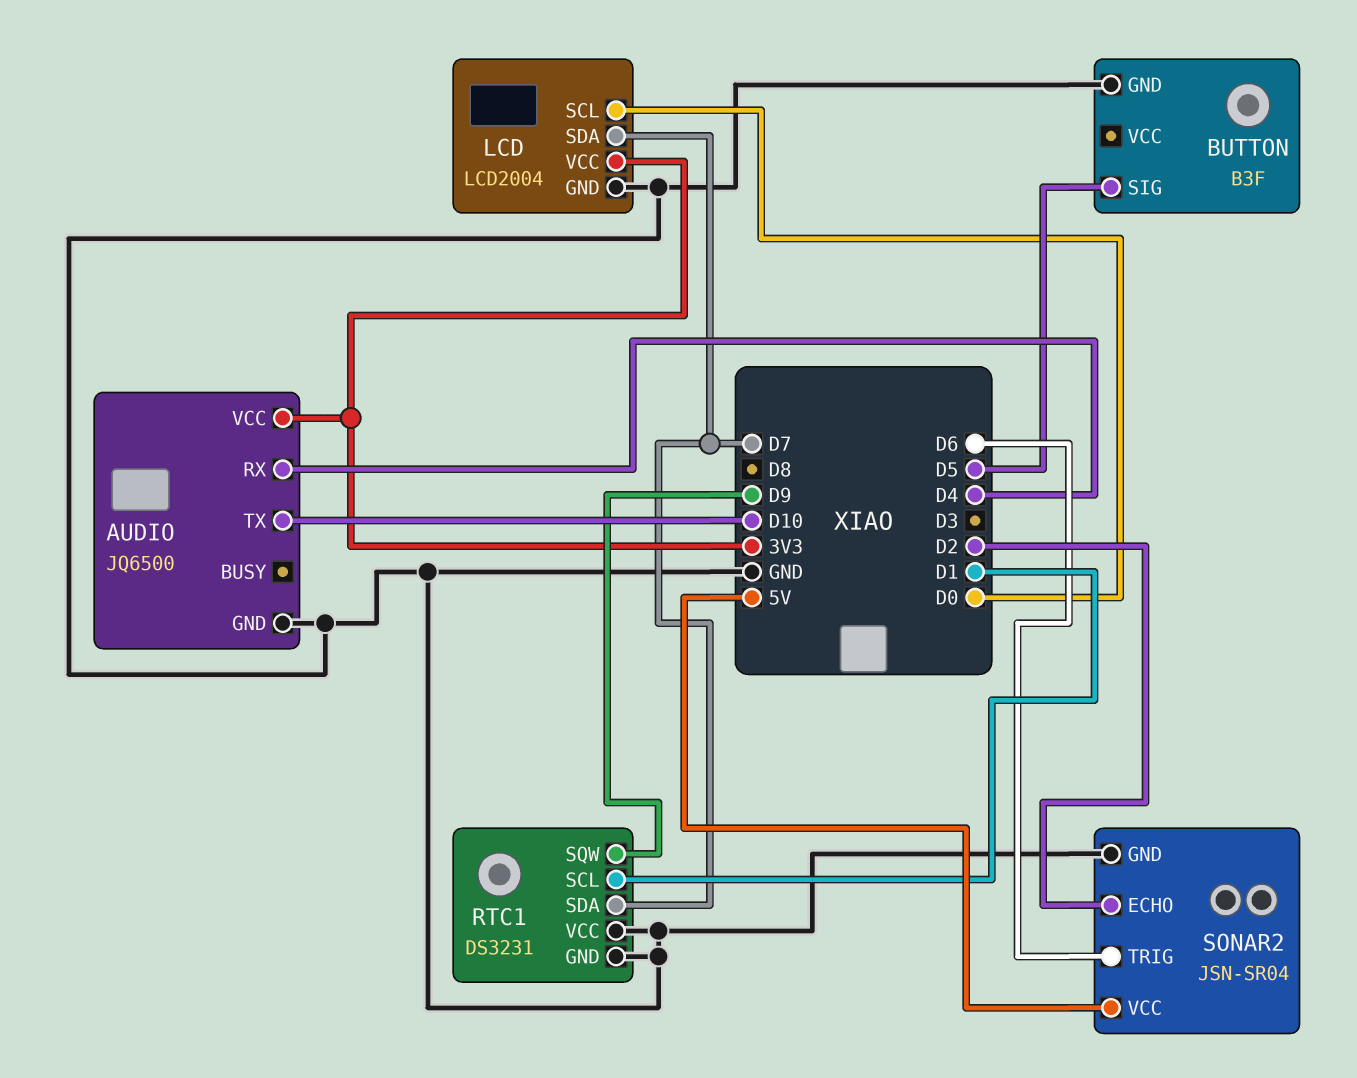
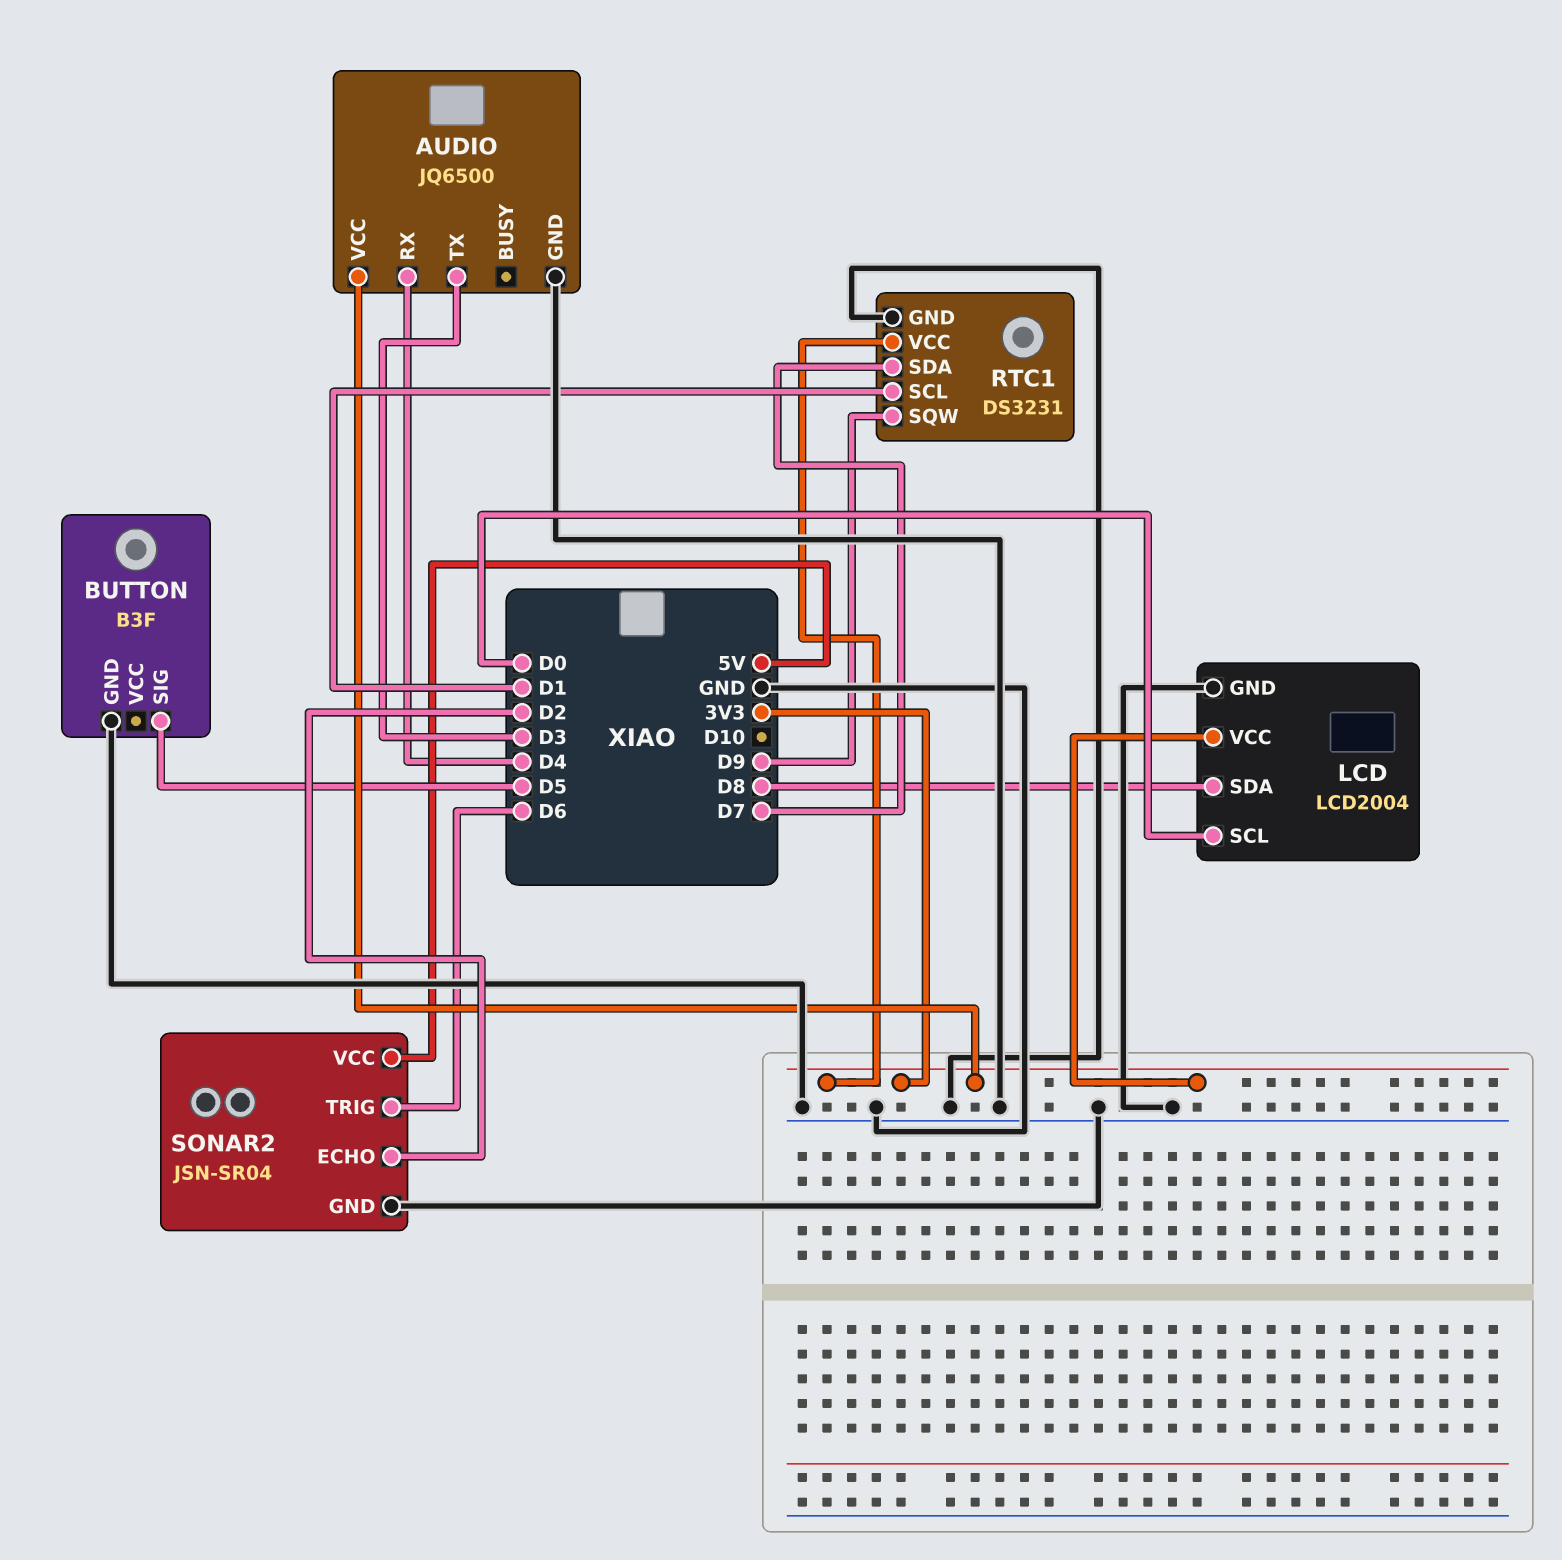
AUDIO pin TX: D10 -> D3
LCD pin SDA: D7 -> D8
RTC1 pin VCC: GND -> 3V3

